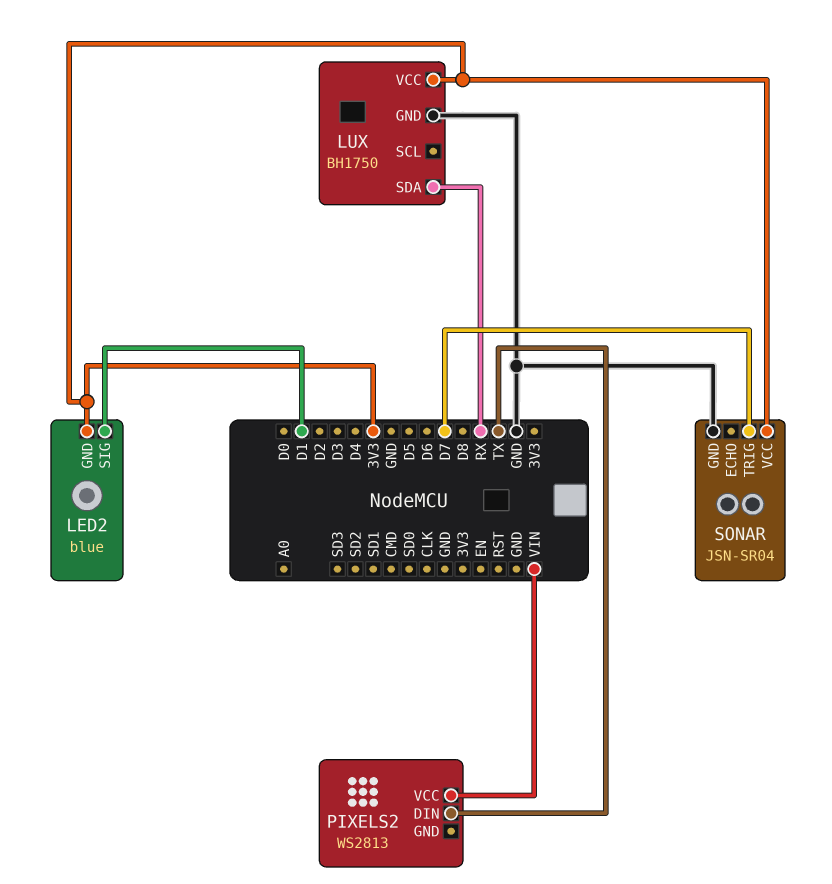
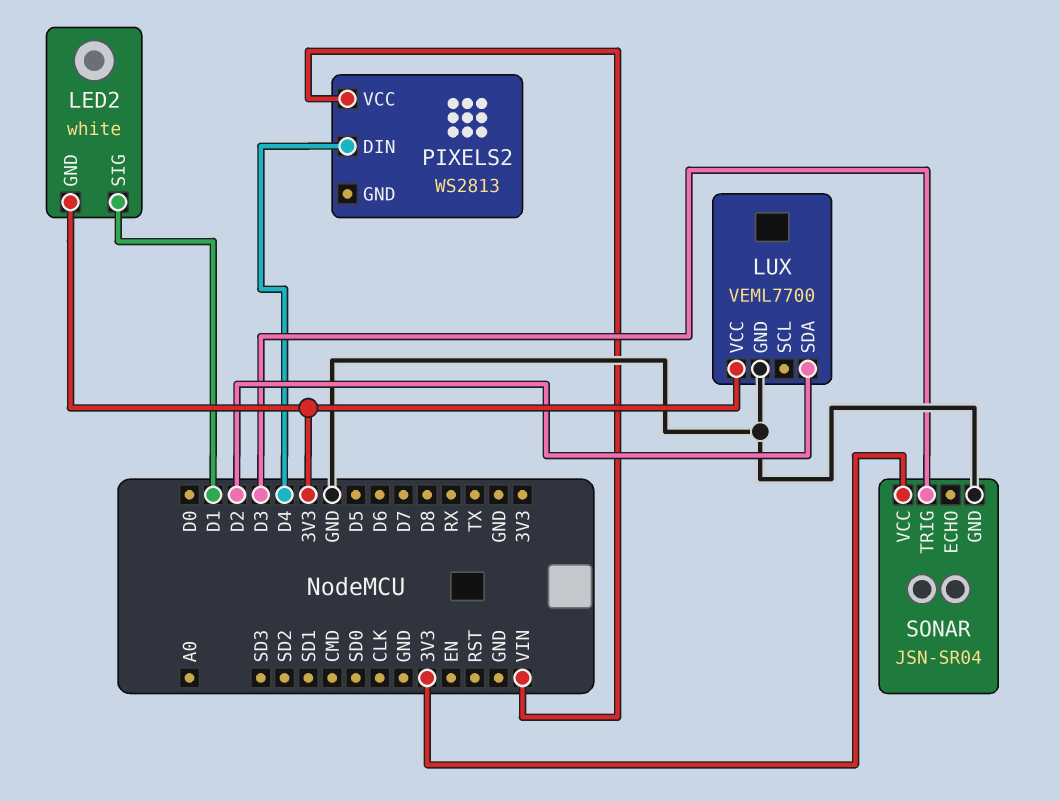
LED2: blue -> white
LUX: BH1750 -> VEML7700
LUX pin SDA: RX -> D2
PIXELS2 pin DIN: TX -> D4
SONAR pin TRIG: D7 -> D3

